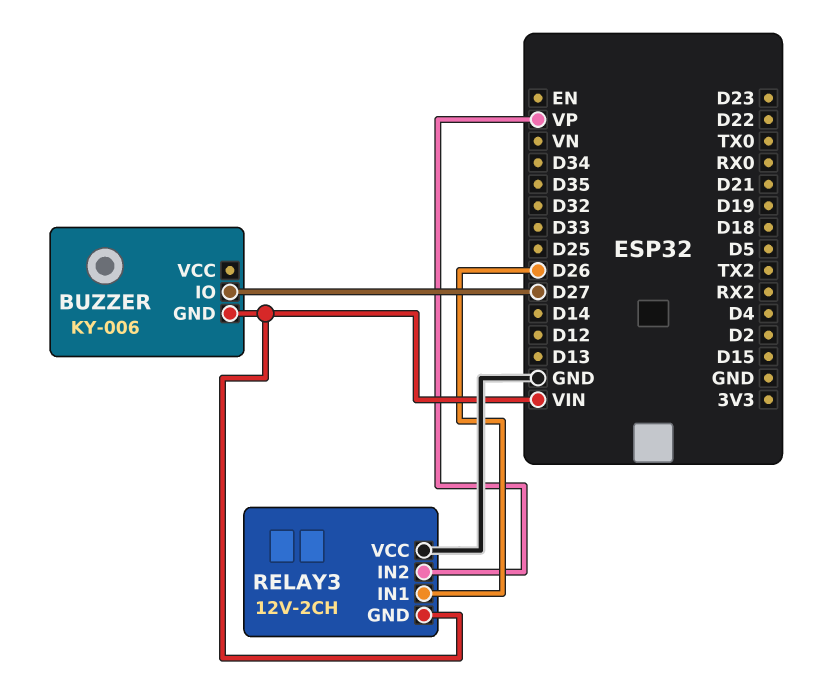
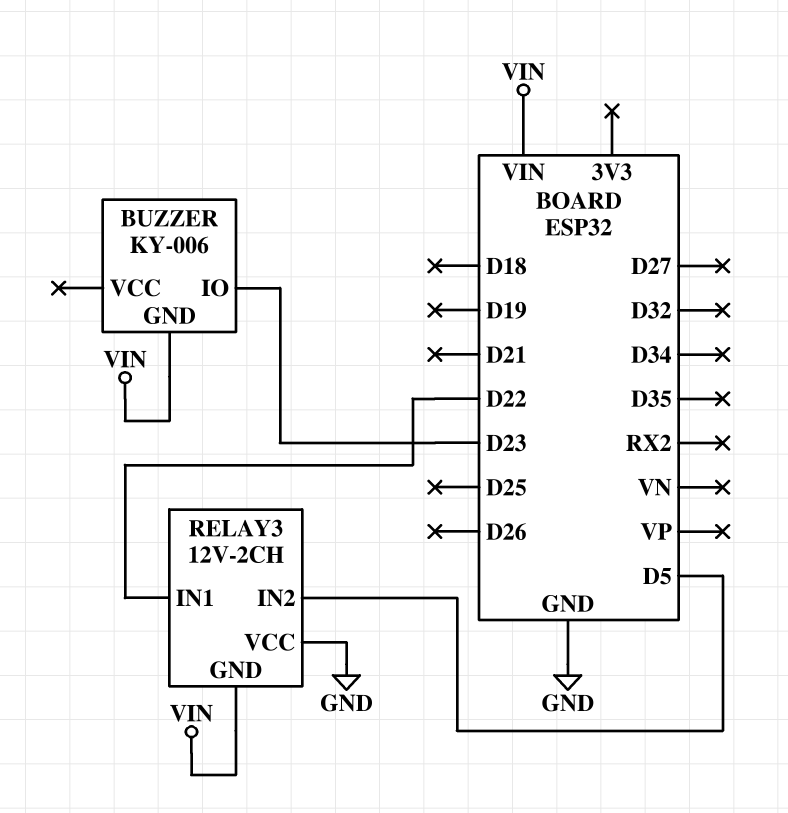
BUZZER pin IO: D27 -> D23
RELAY3 pin IN1: D26 -> D22
RELAY3 pin IN2: VP -> D5

